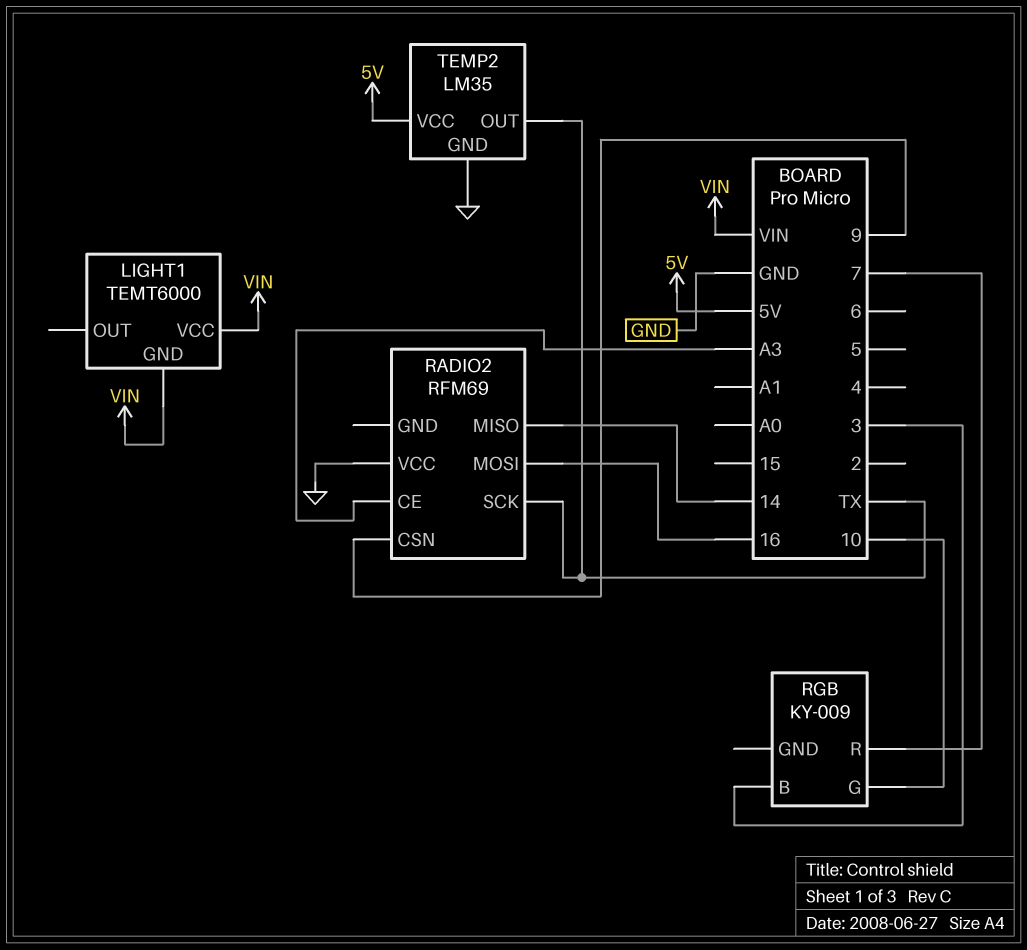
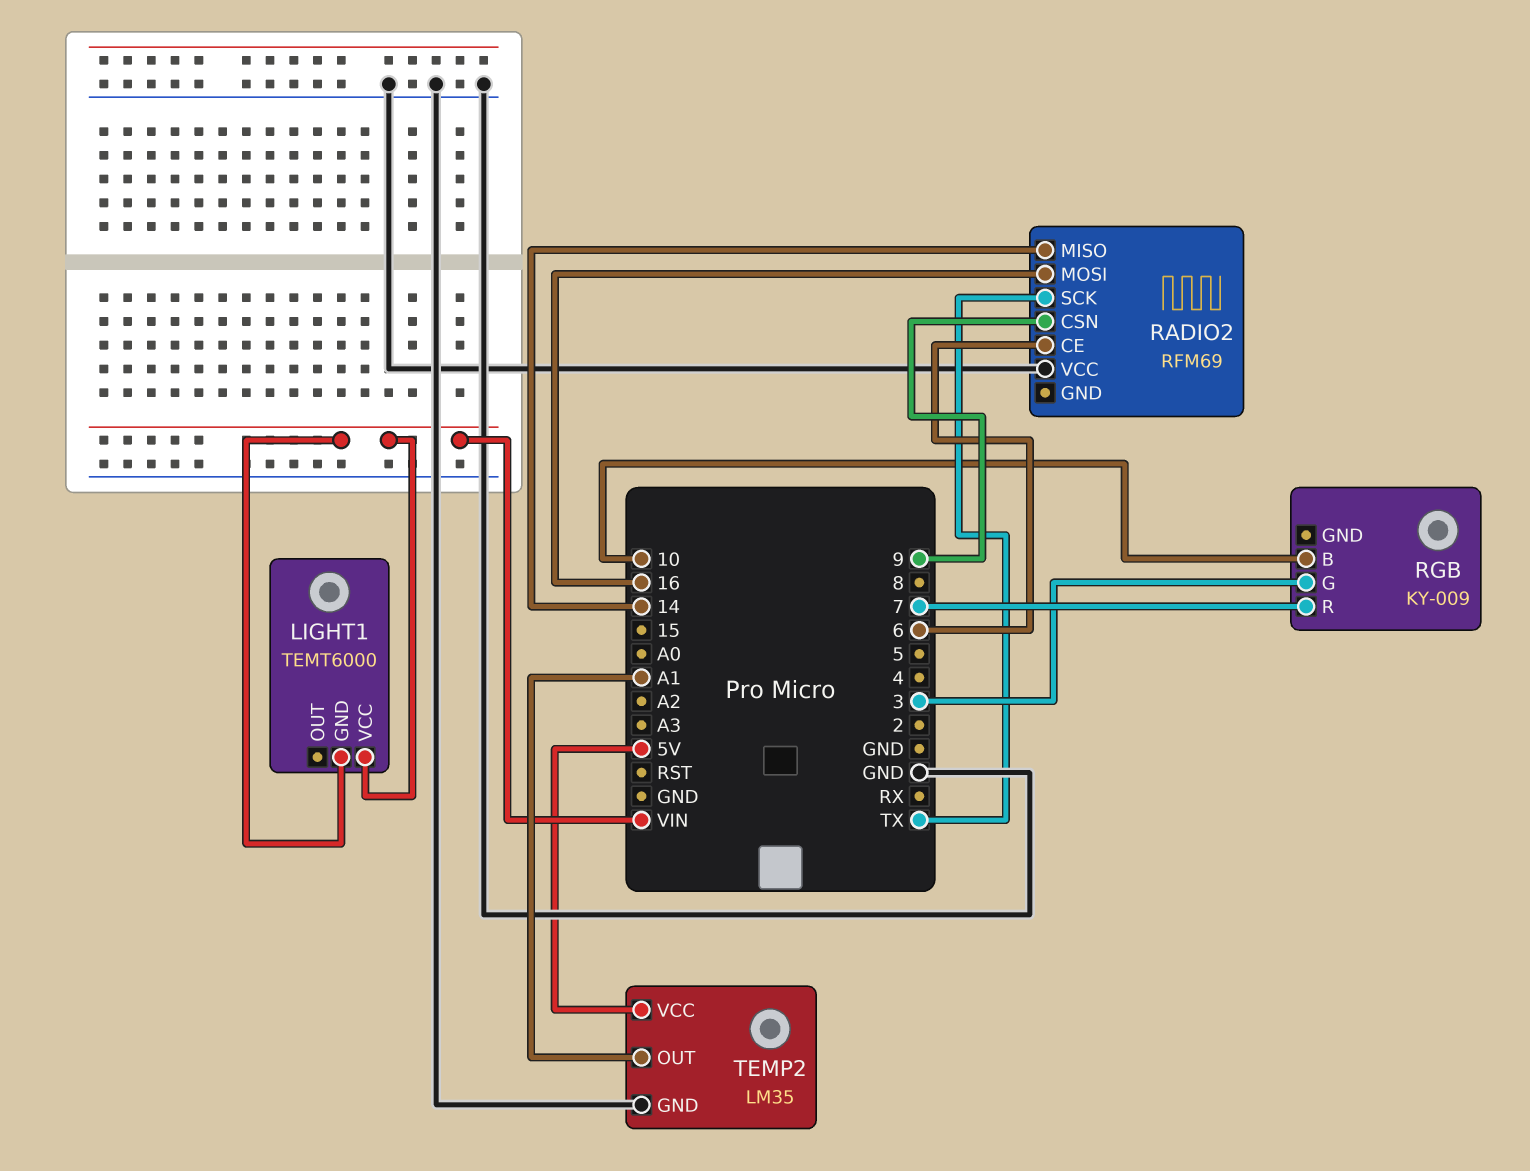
RADIO2 pin CE: A3 -> 6
RGB pin B: 3 -> 10
RGB pin G: 10 -> 3
TEMP2 pin OUT: TX -> A1

